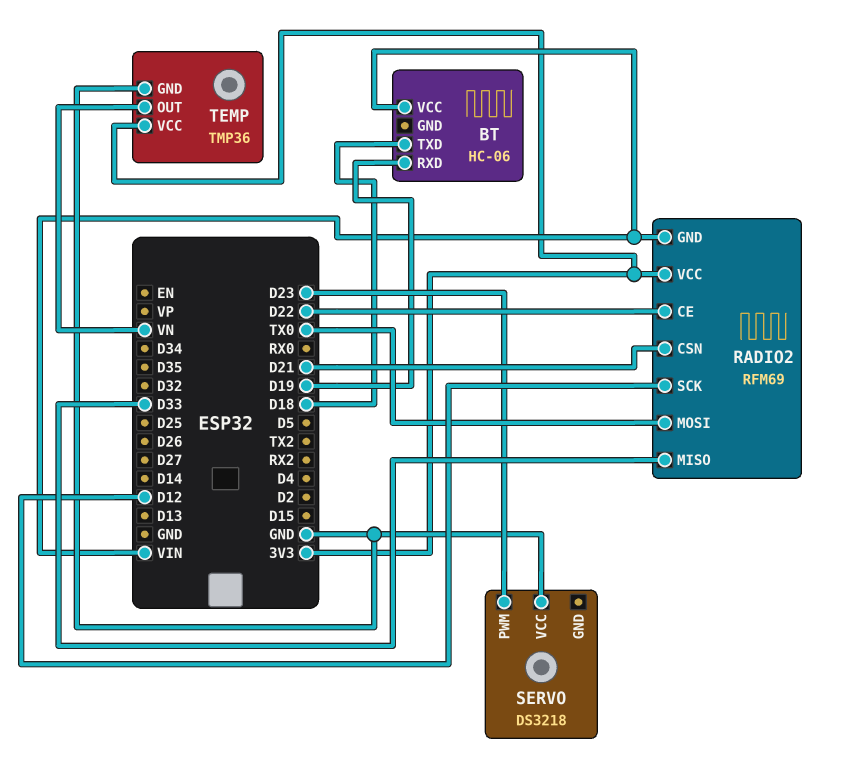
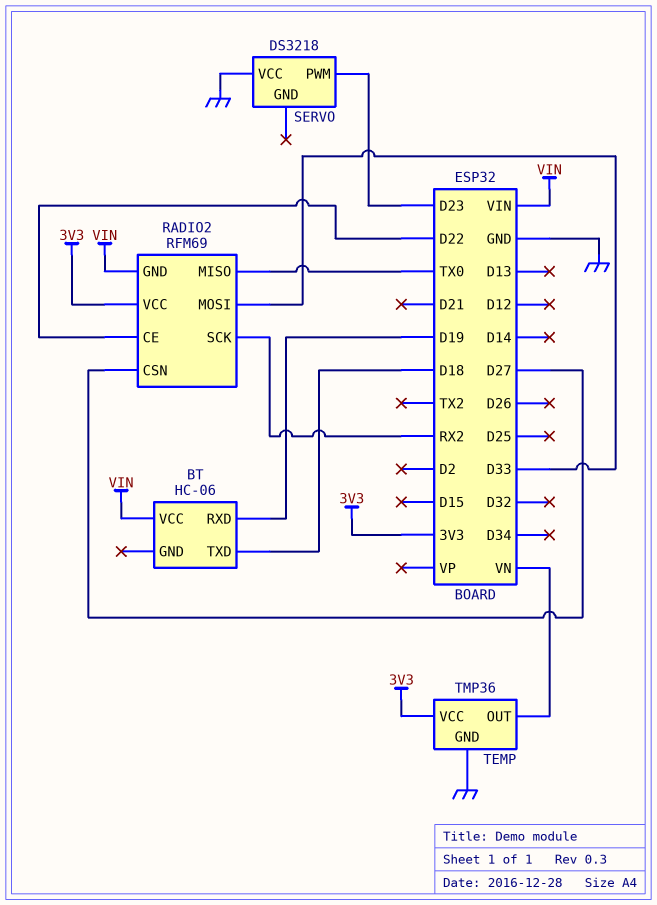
RADIO2 pin CSN: D21 -> D27
RADIO2 pin MISO: D33 -> TX0
RADIO2 pin MOSI: TX0 -> D33
RADIO2 pin SCK: D12 -> RX2

